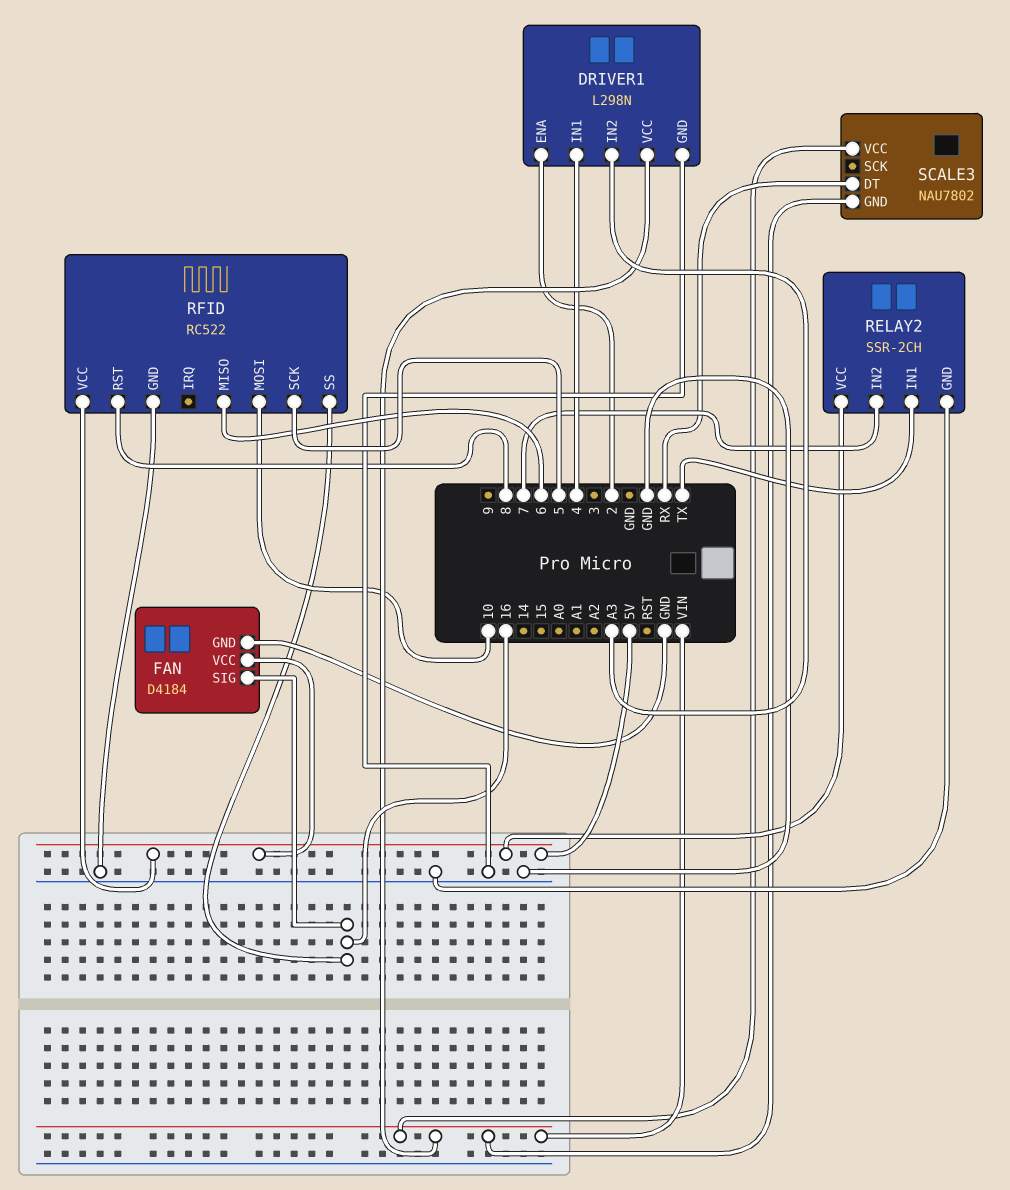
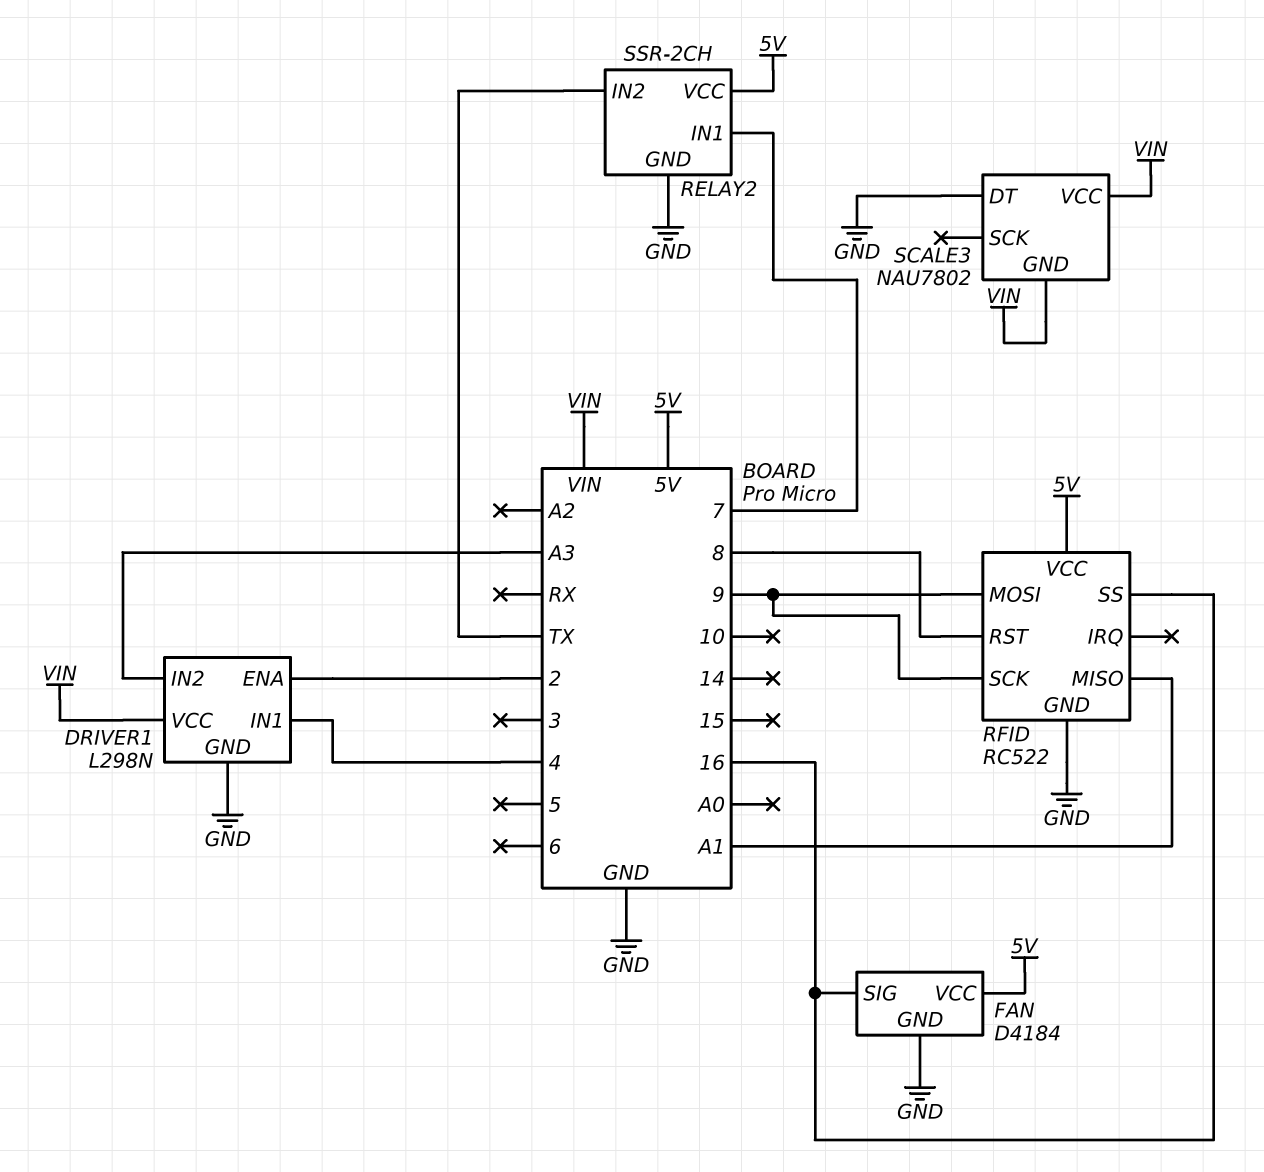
RELAY2 pin IN1: TX -> 7
RELAY2 pin IN2: 7 -> TX
RFID pin MISO: 6 -> A1
RFID pin MOSI: 10 -> 9
RFID pin SCK: 5 -> 9
SCALE3 pin DT: RX -> GND

